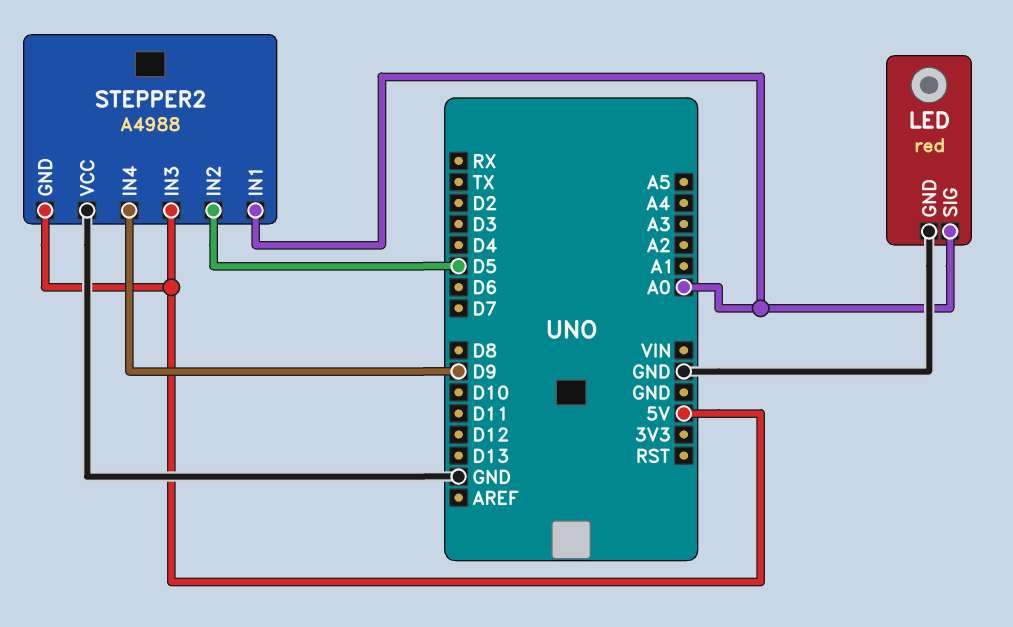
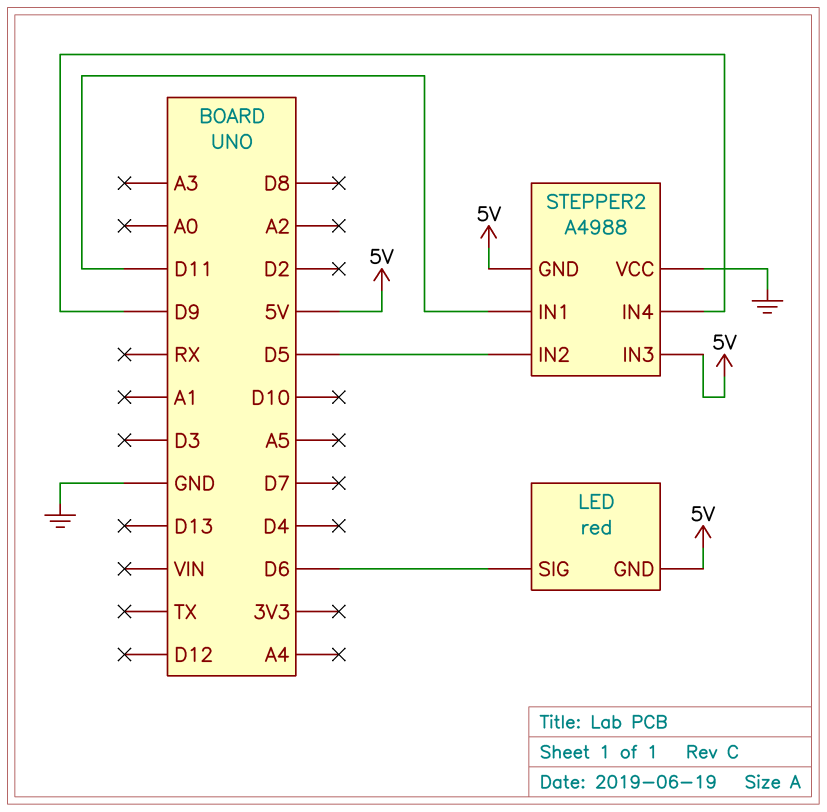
LED pin GND: GND -> 5V
LED pin SIG: A0 -> D6
STEPPER2 pin IN1: A0 -> D11

